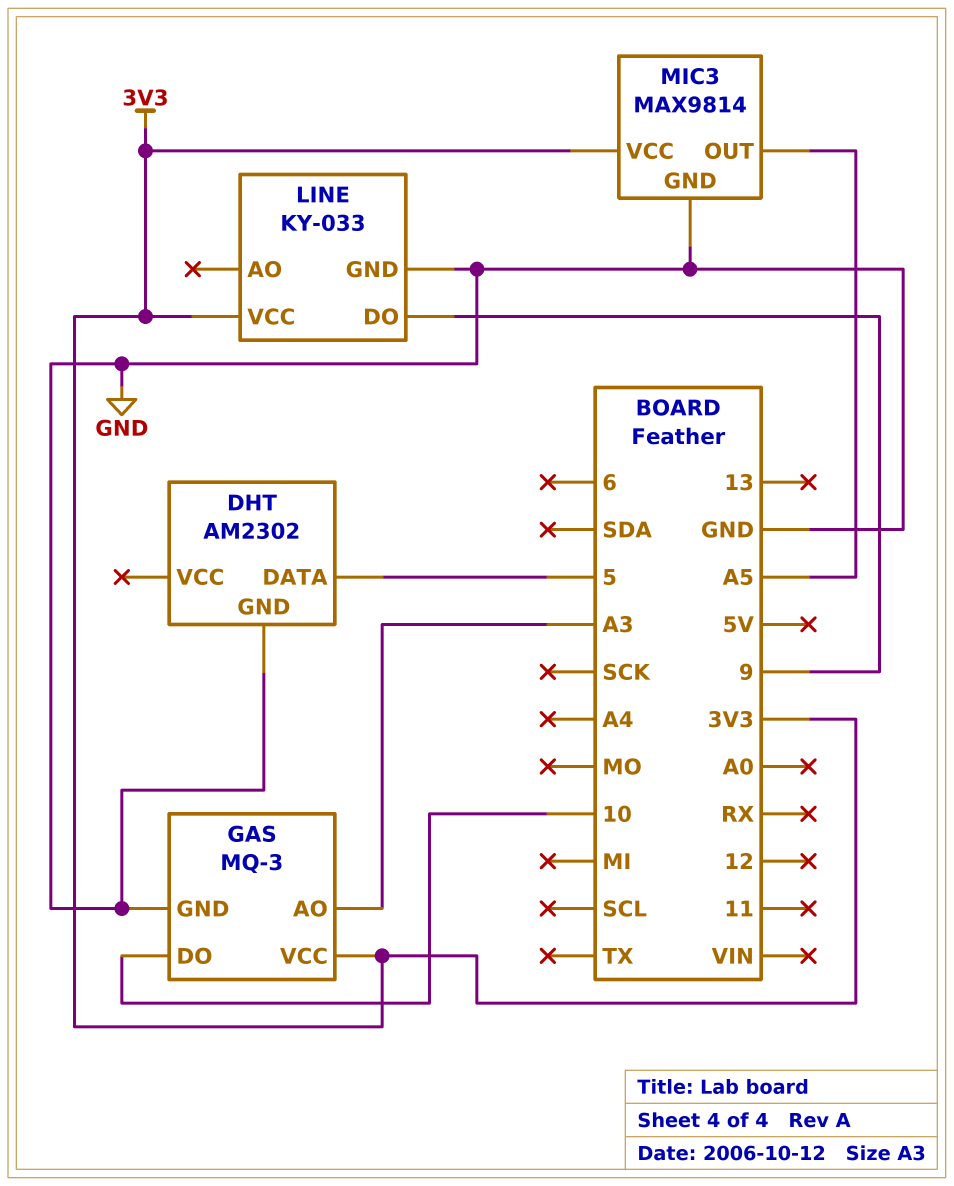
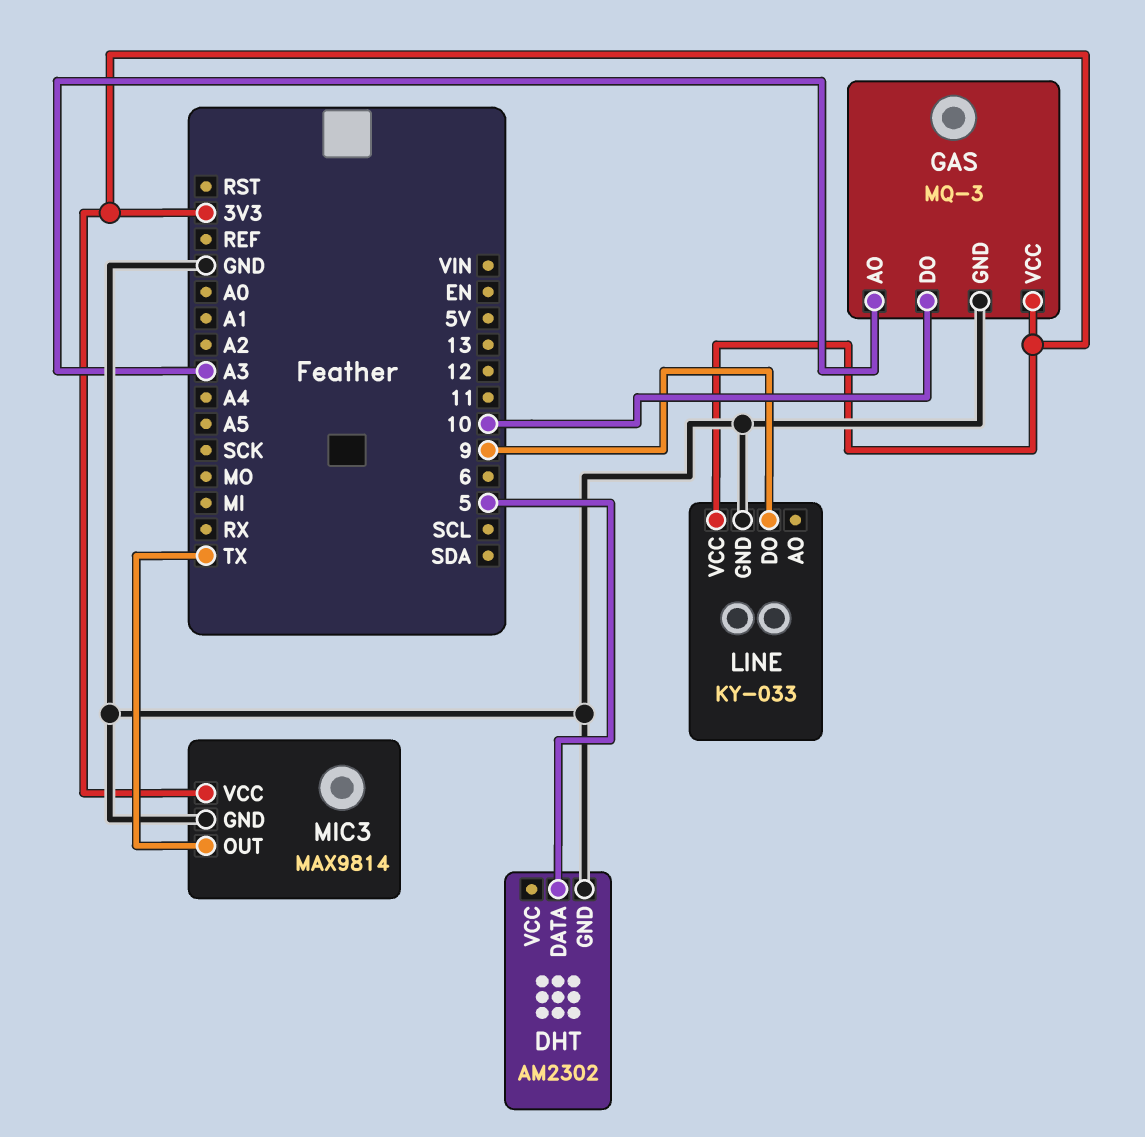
MIC3 pin OUT: A5 -> TX

